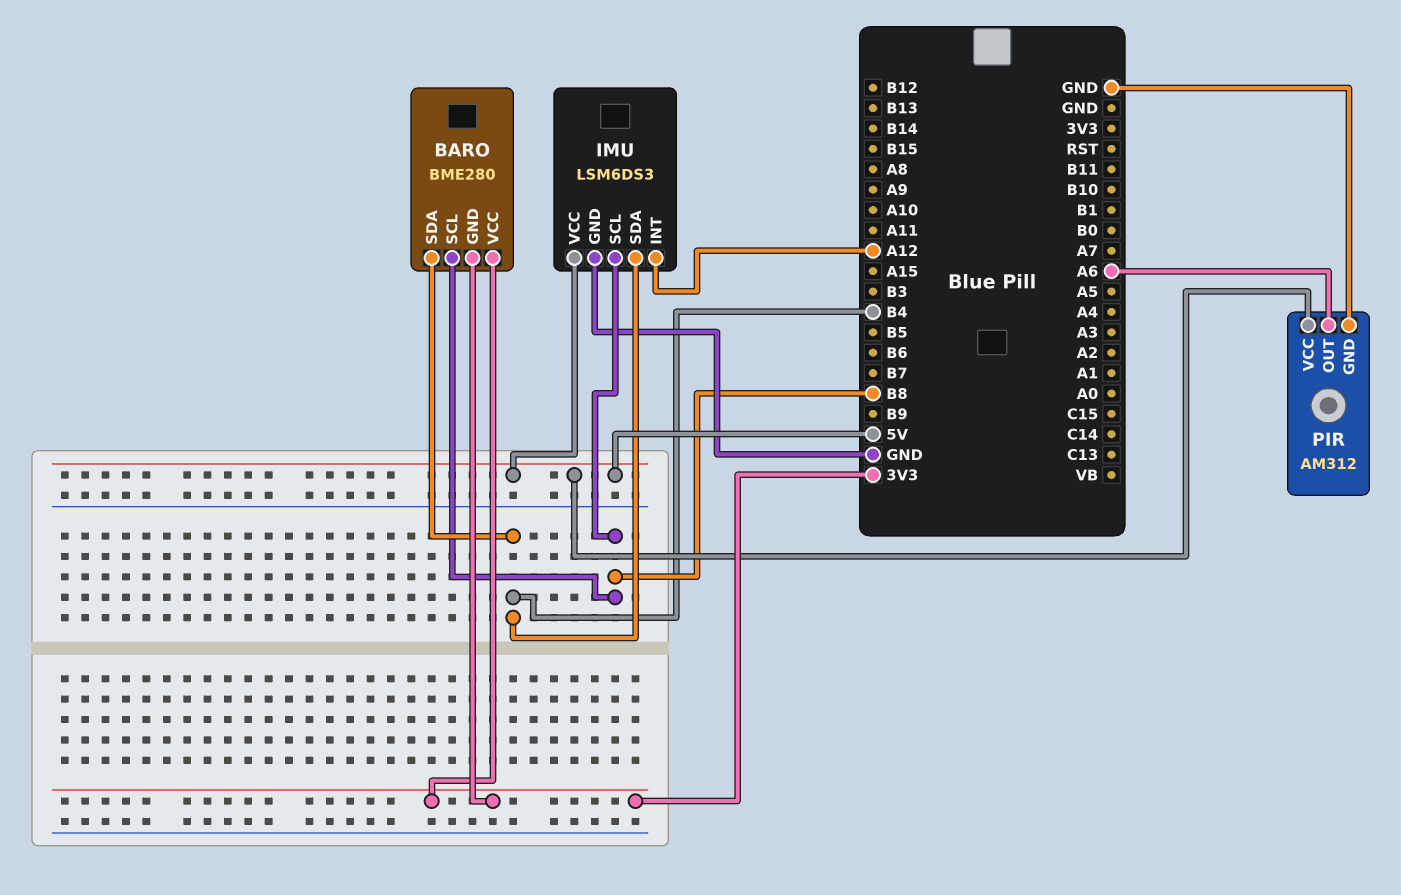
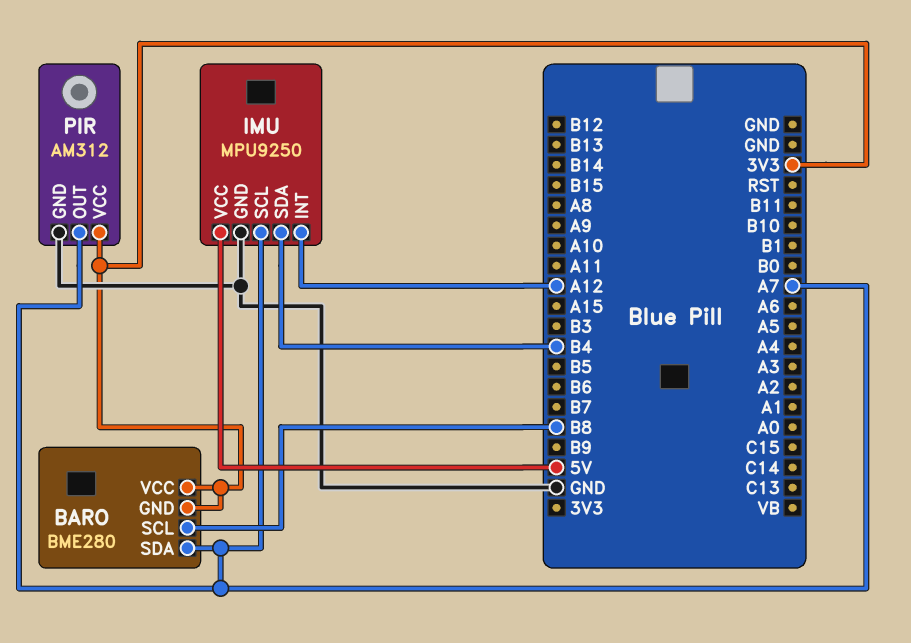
BARO pin SDA: B4 -> A7
IMU: LSM6DS3 -> MPU9250
IMU pin SCL: B8 -> A7
PIR pin OUT: A6 -> A7
PIR pin VCC: 5V -> 3V3

